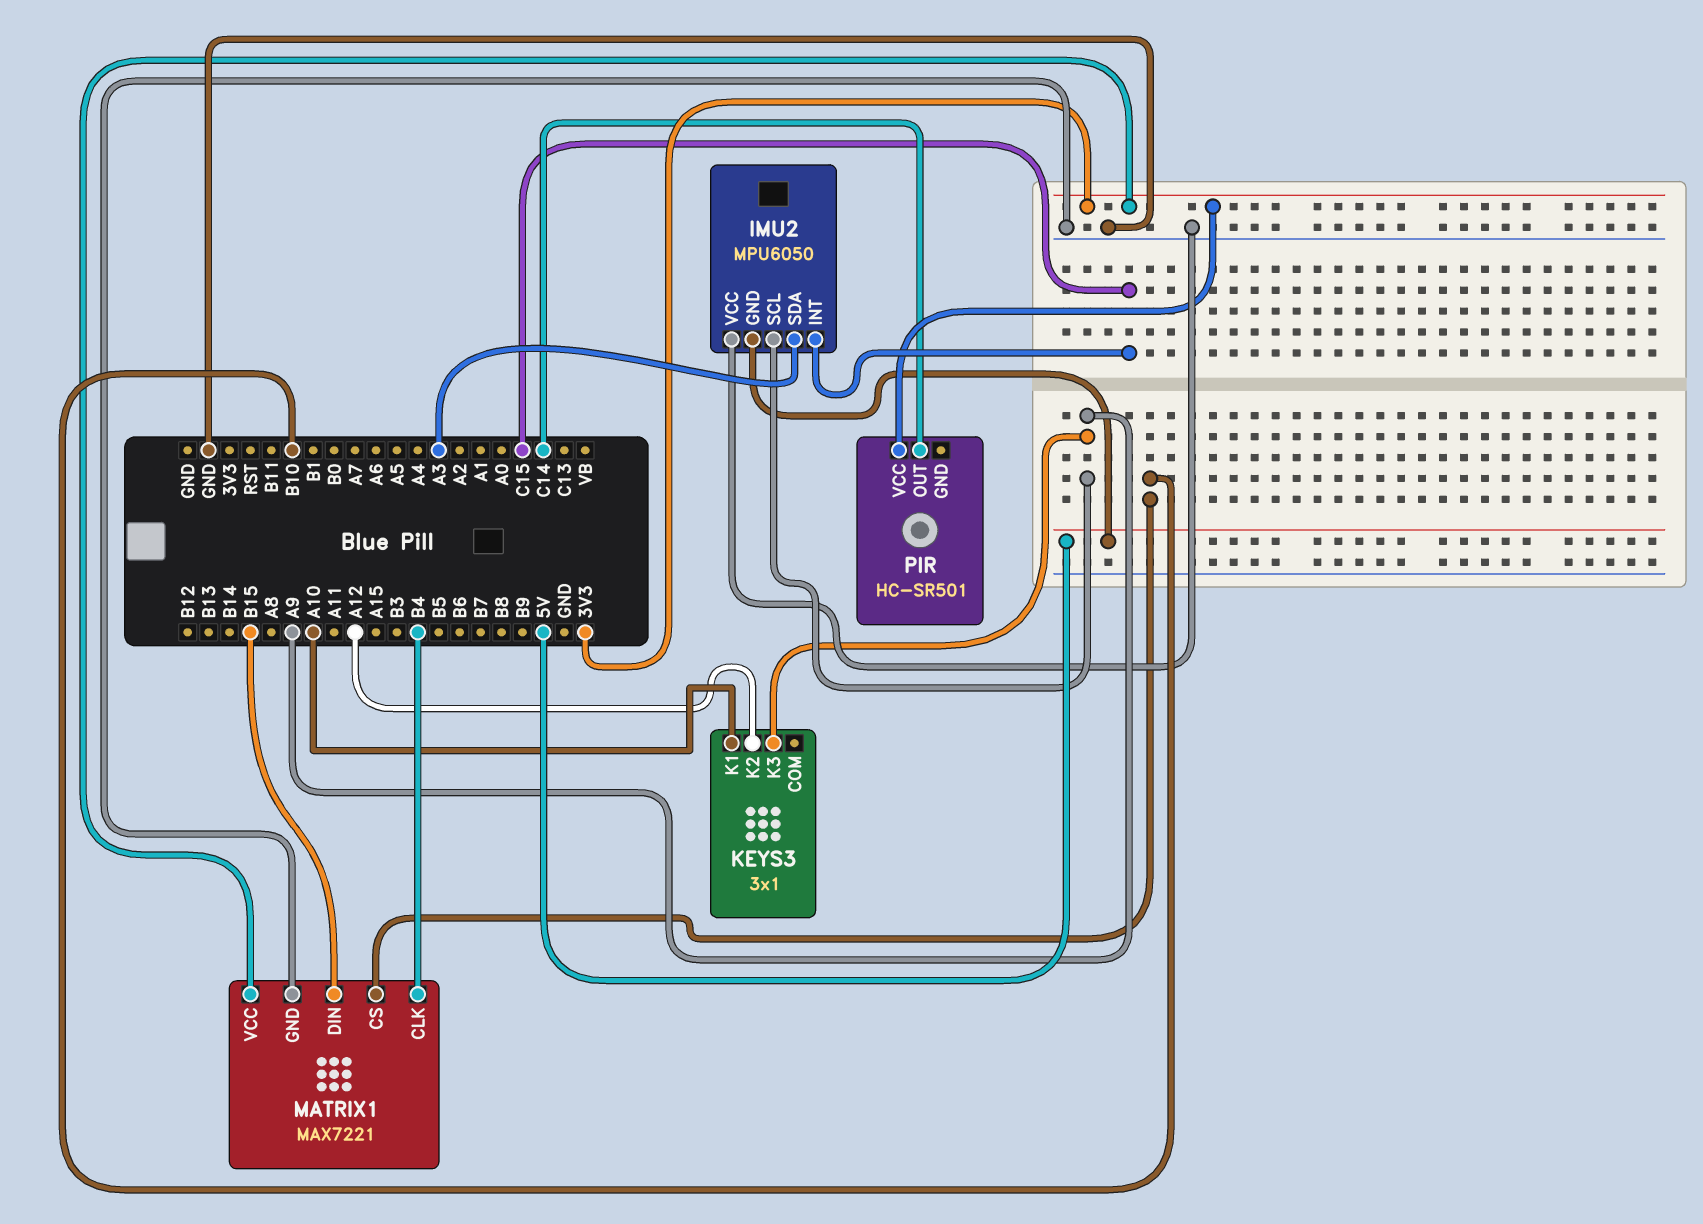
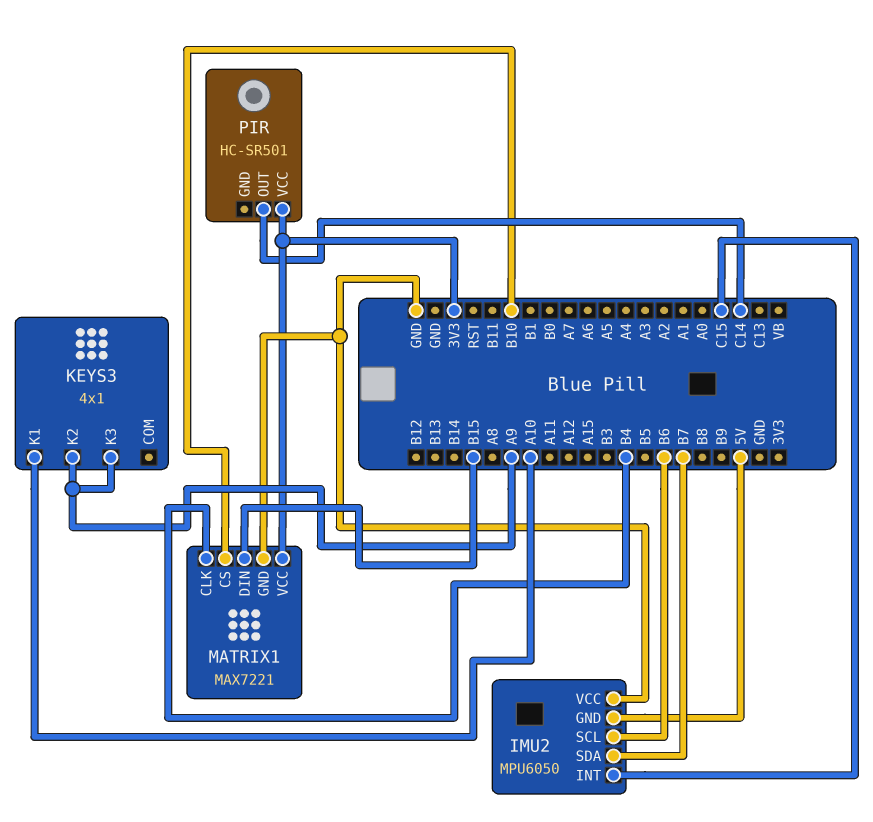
IMU2 pin SCL: A9 -> B6
IMU2 pin SDA: A3 -> B7
KEYS3: 3x1 -> 4x1
KEYS3 pin K2: A12 -> A9

